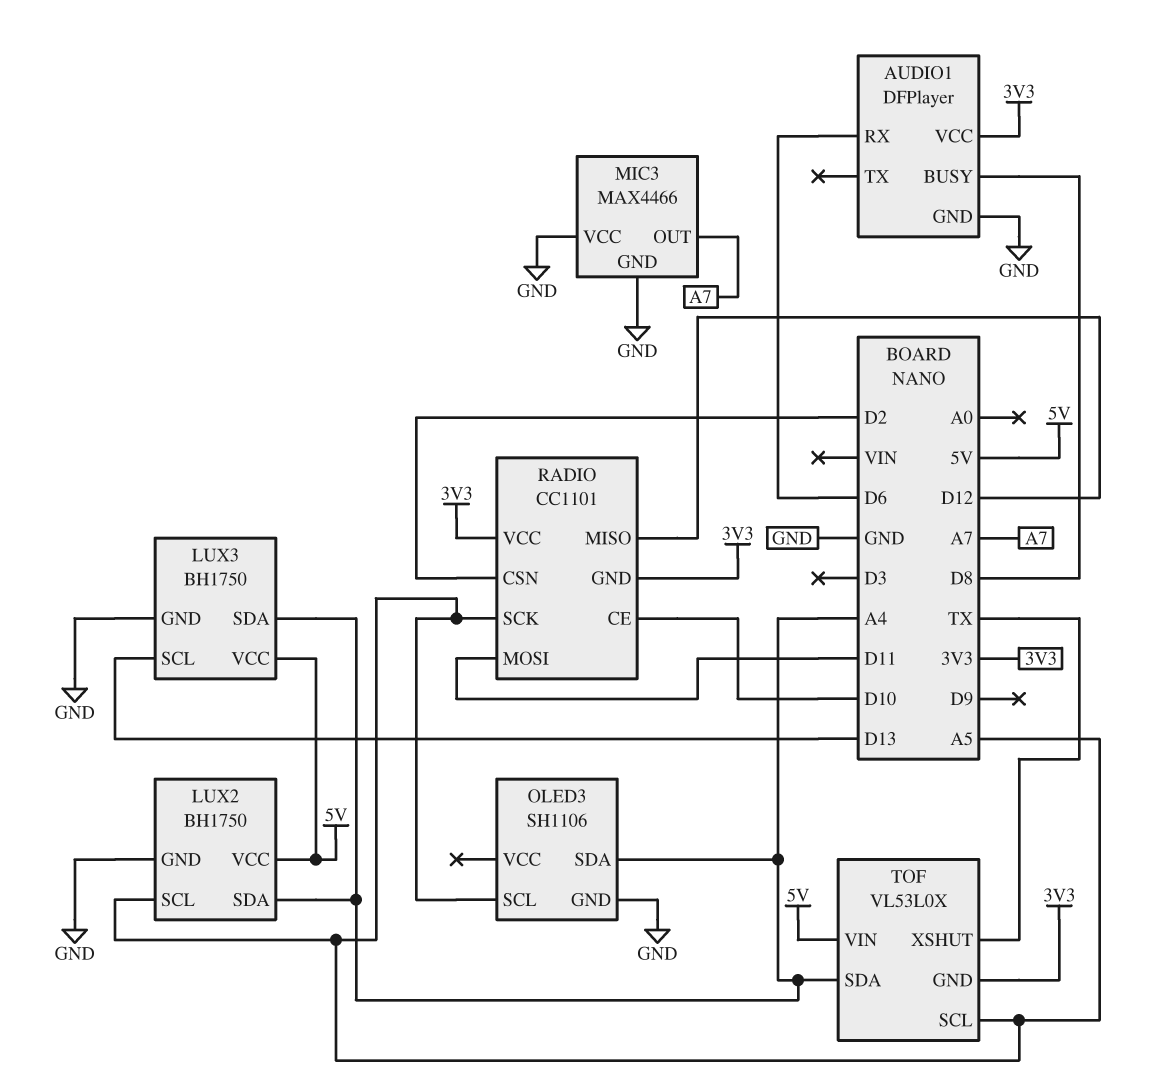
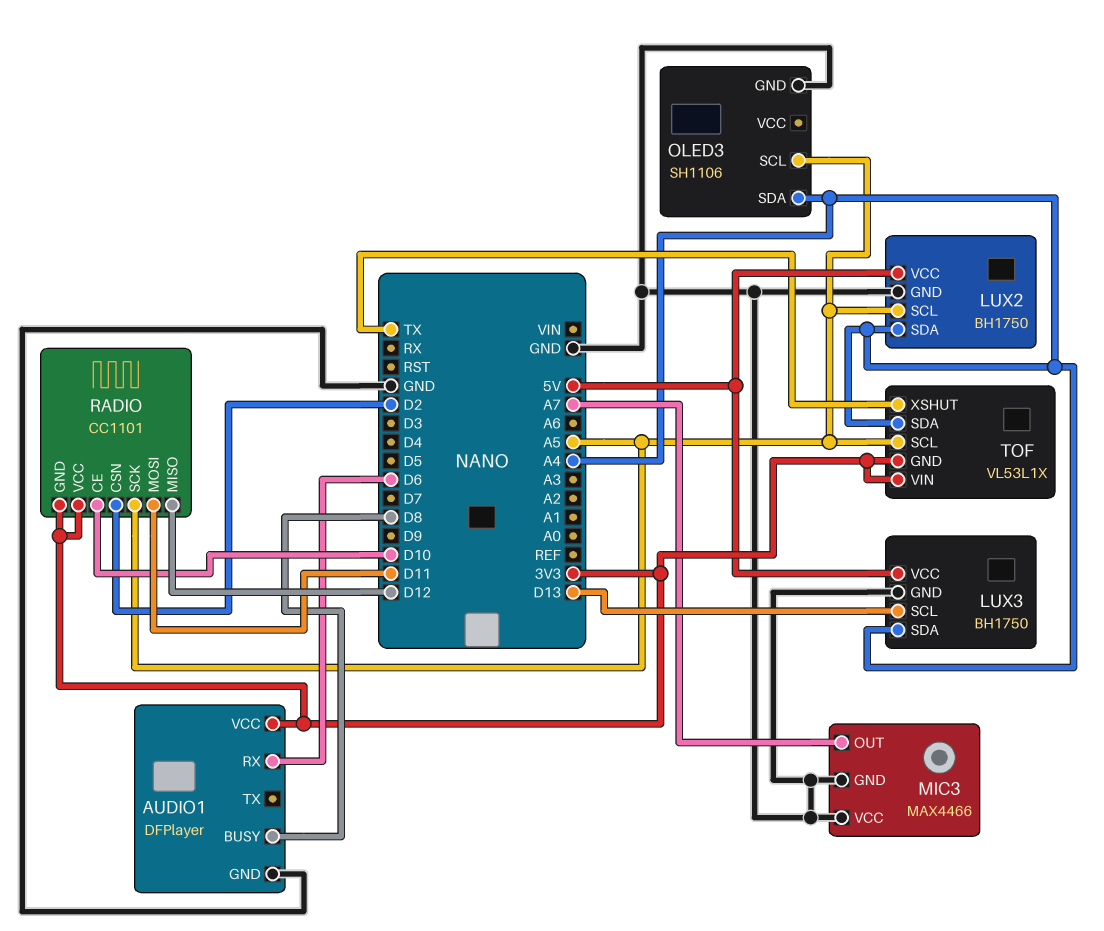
TOF: VL53L0X -> VL53L1X
TOF pin VIN: 5V -> 3V3

